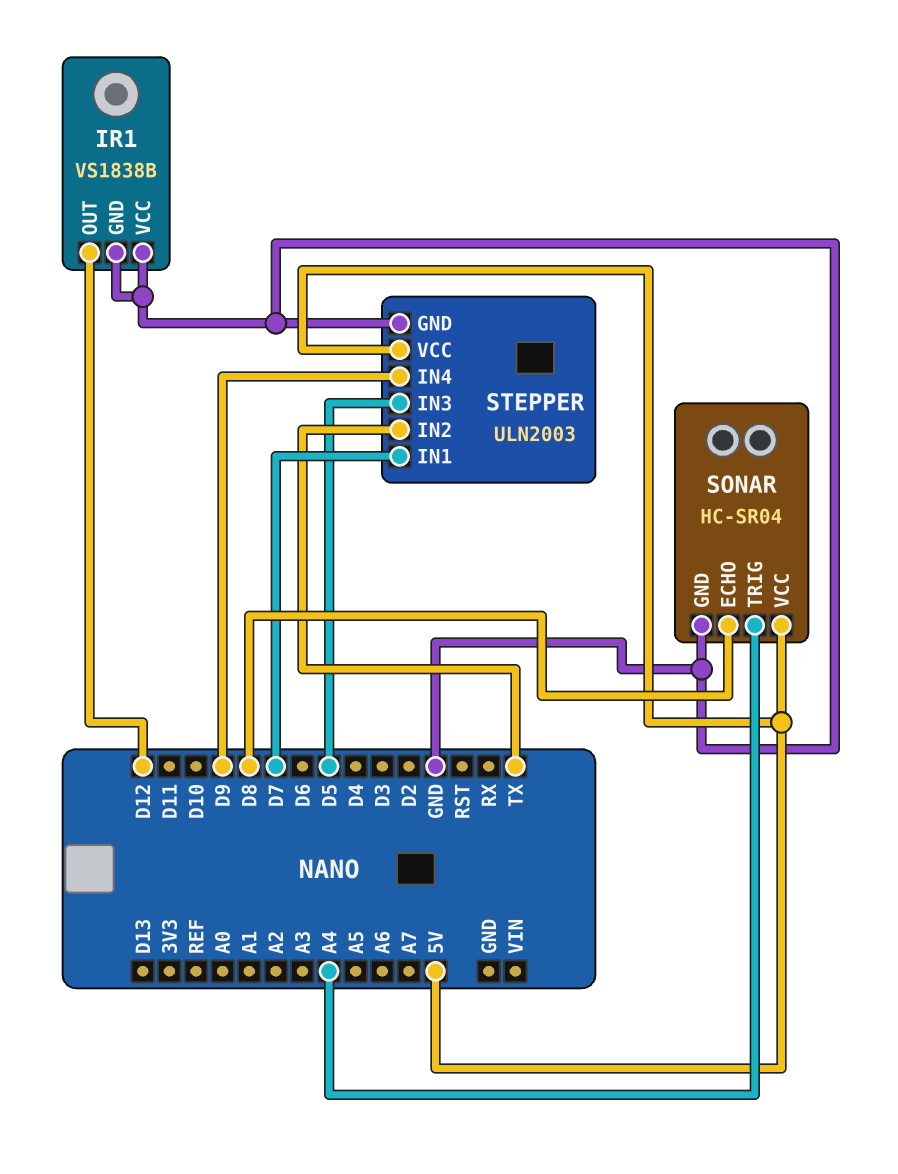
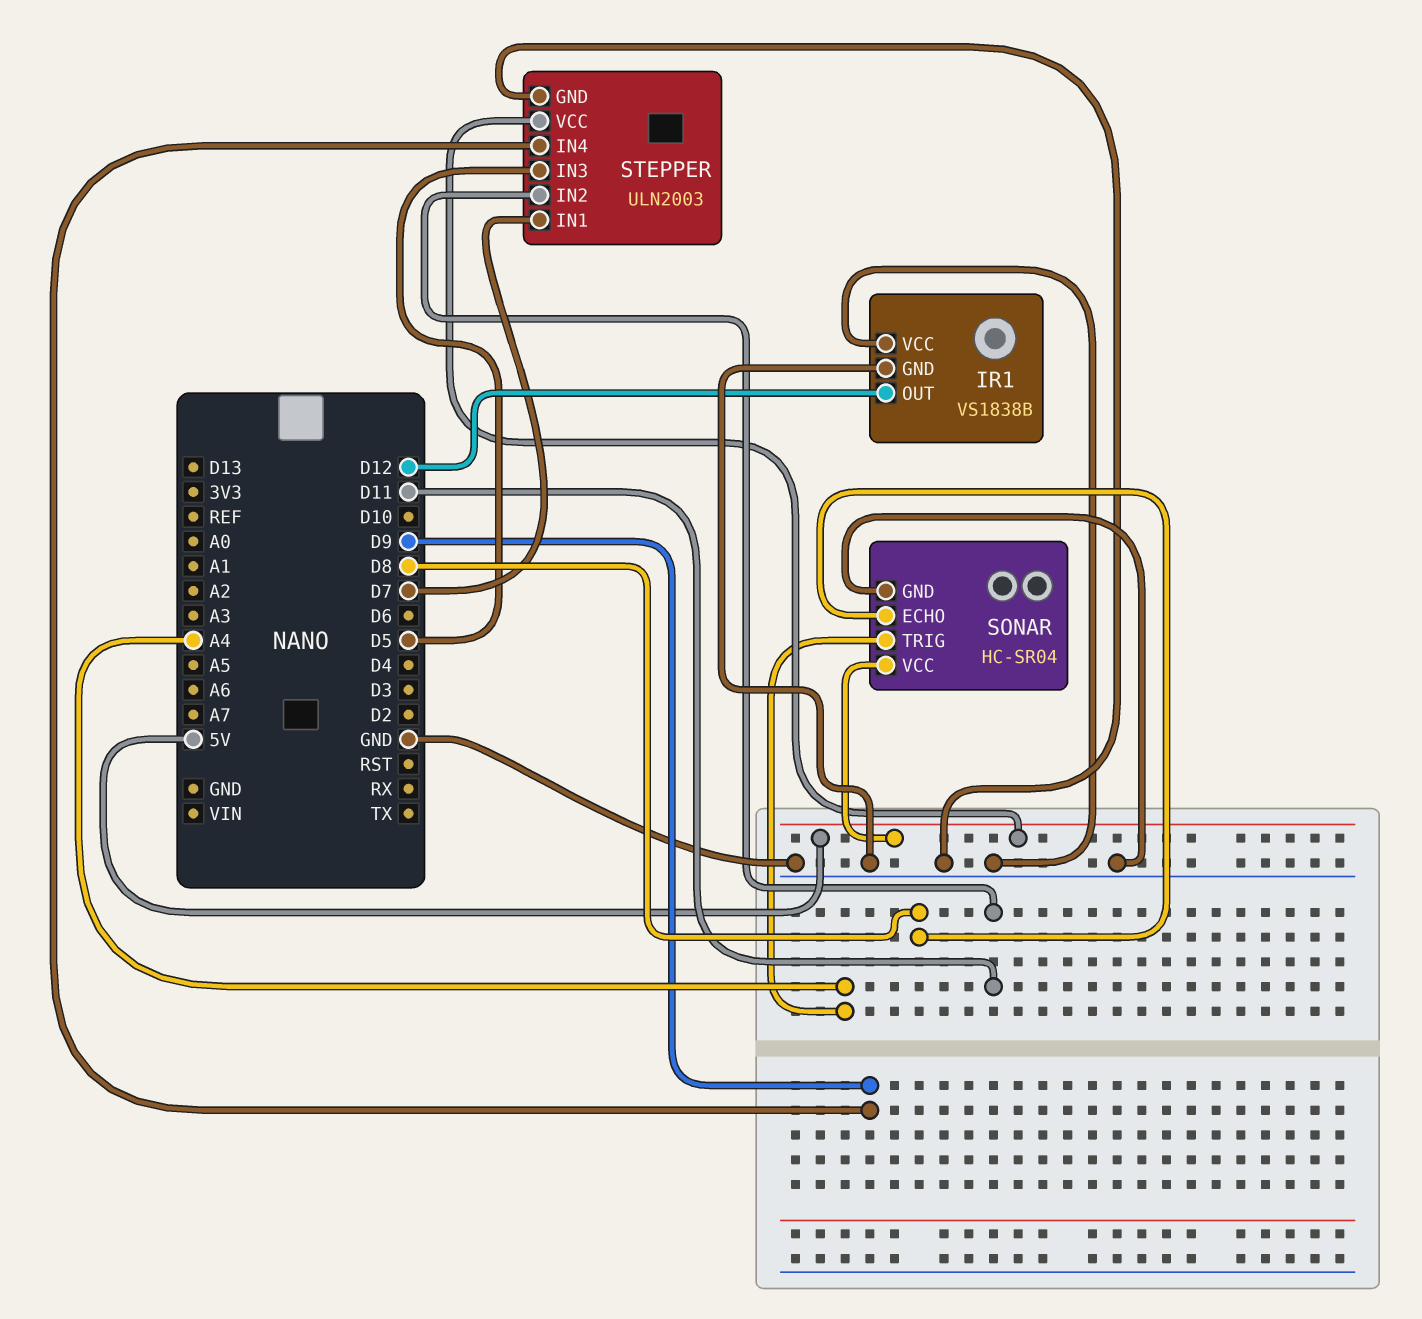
STEPPER pin IN2: TX -> D11

